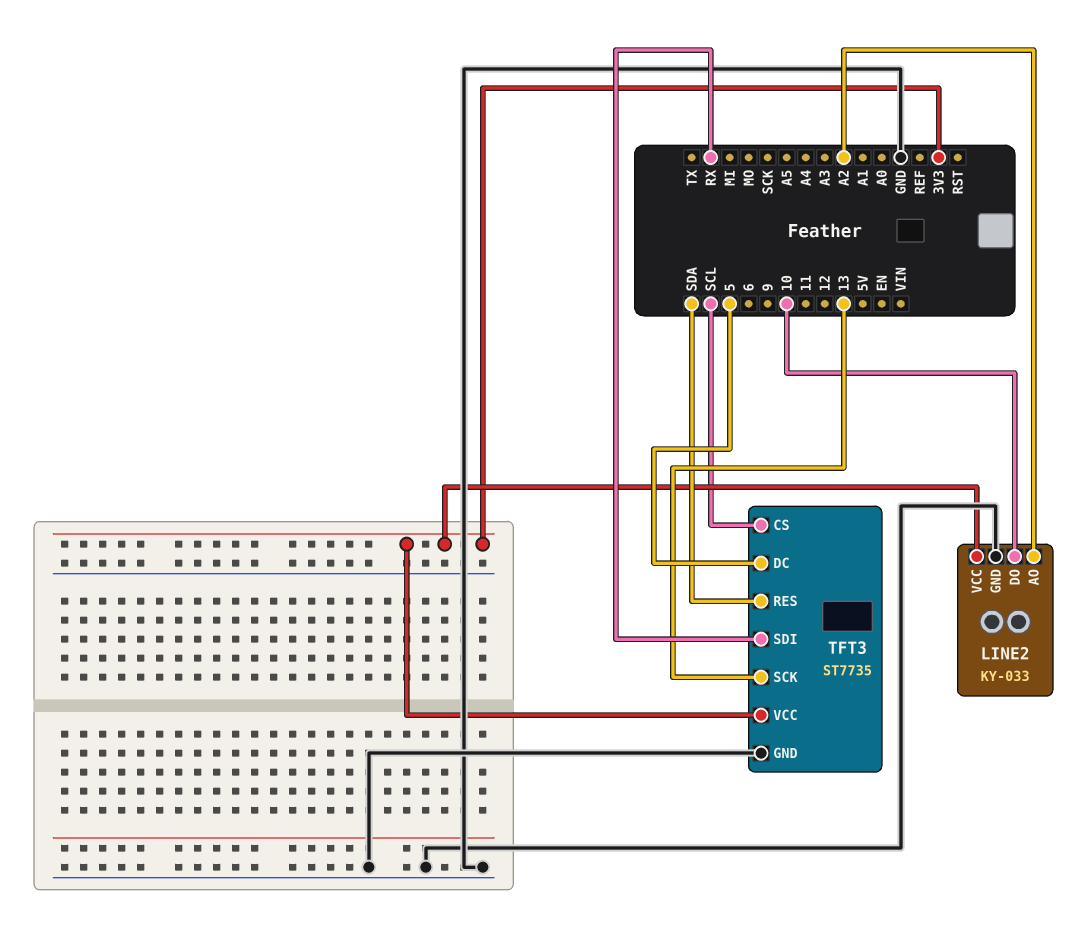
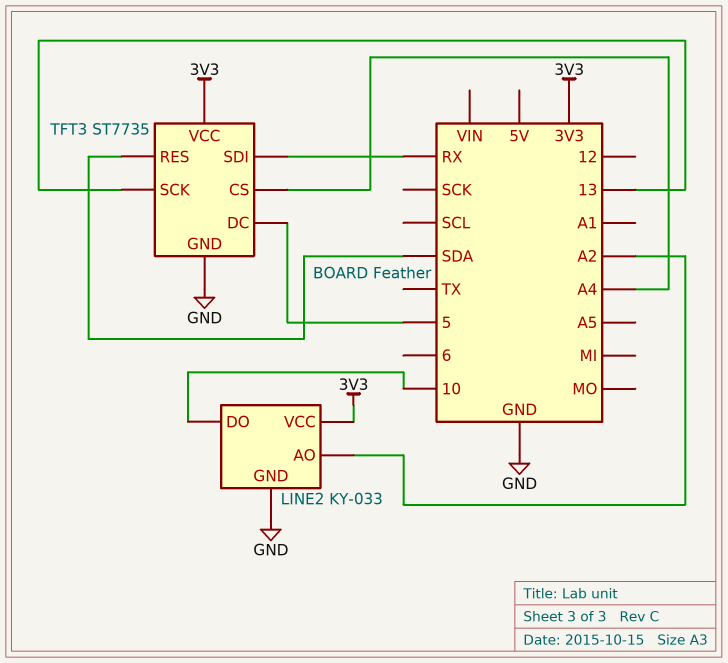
TFT3 pin CS: SCL -> A4

